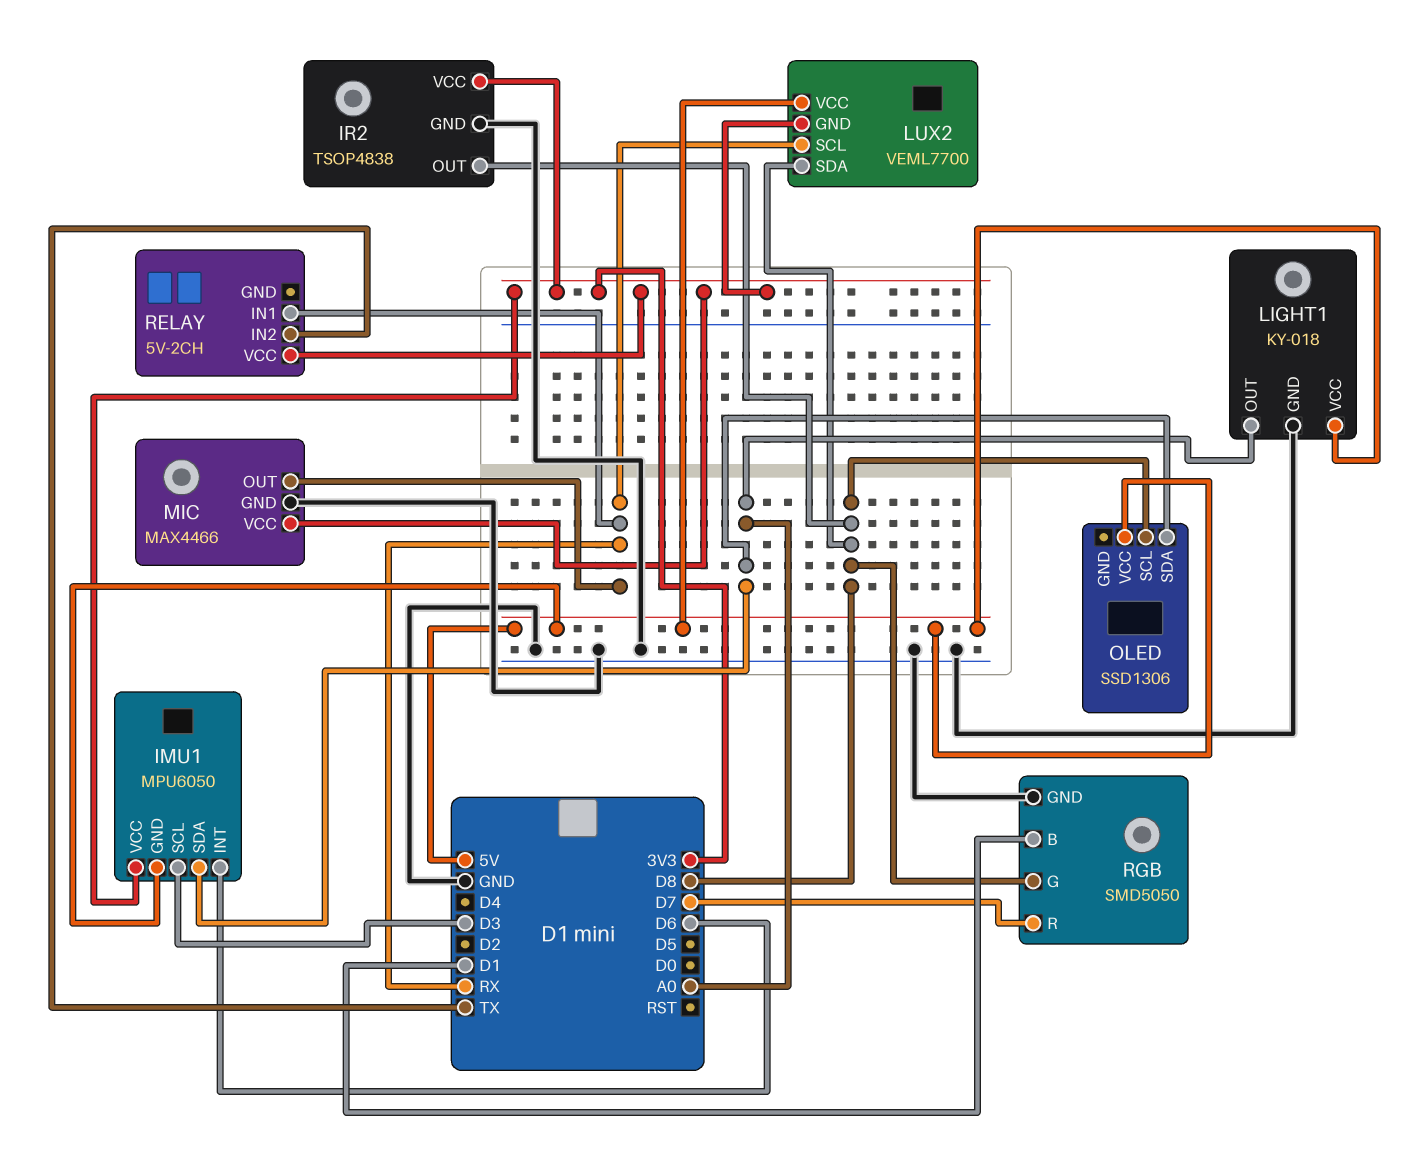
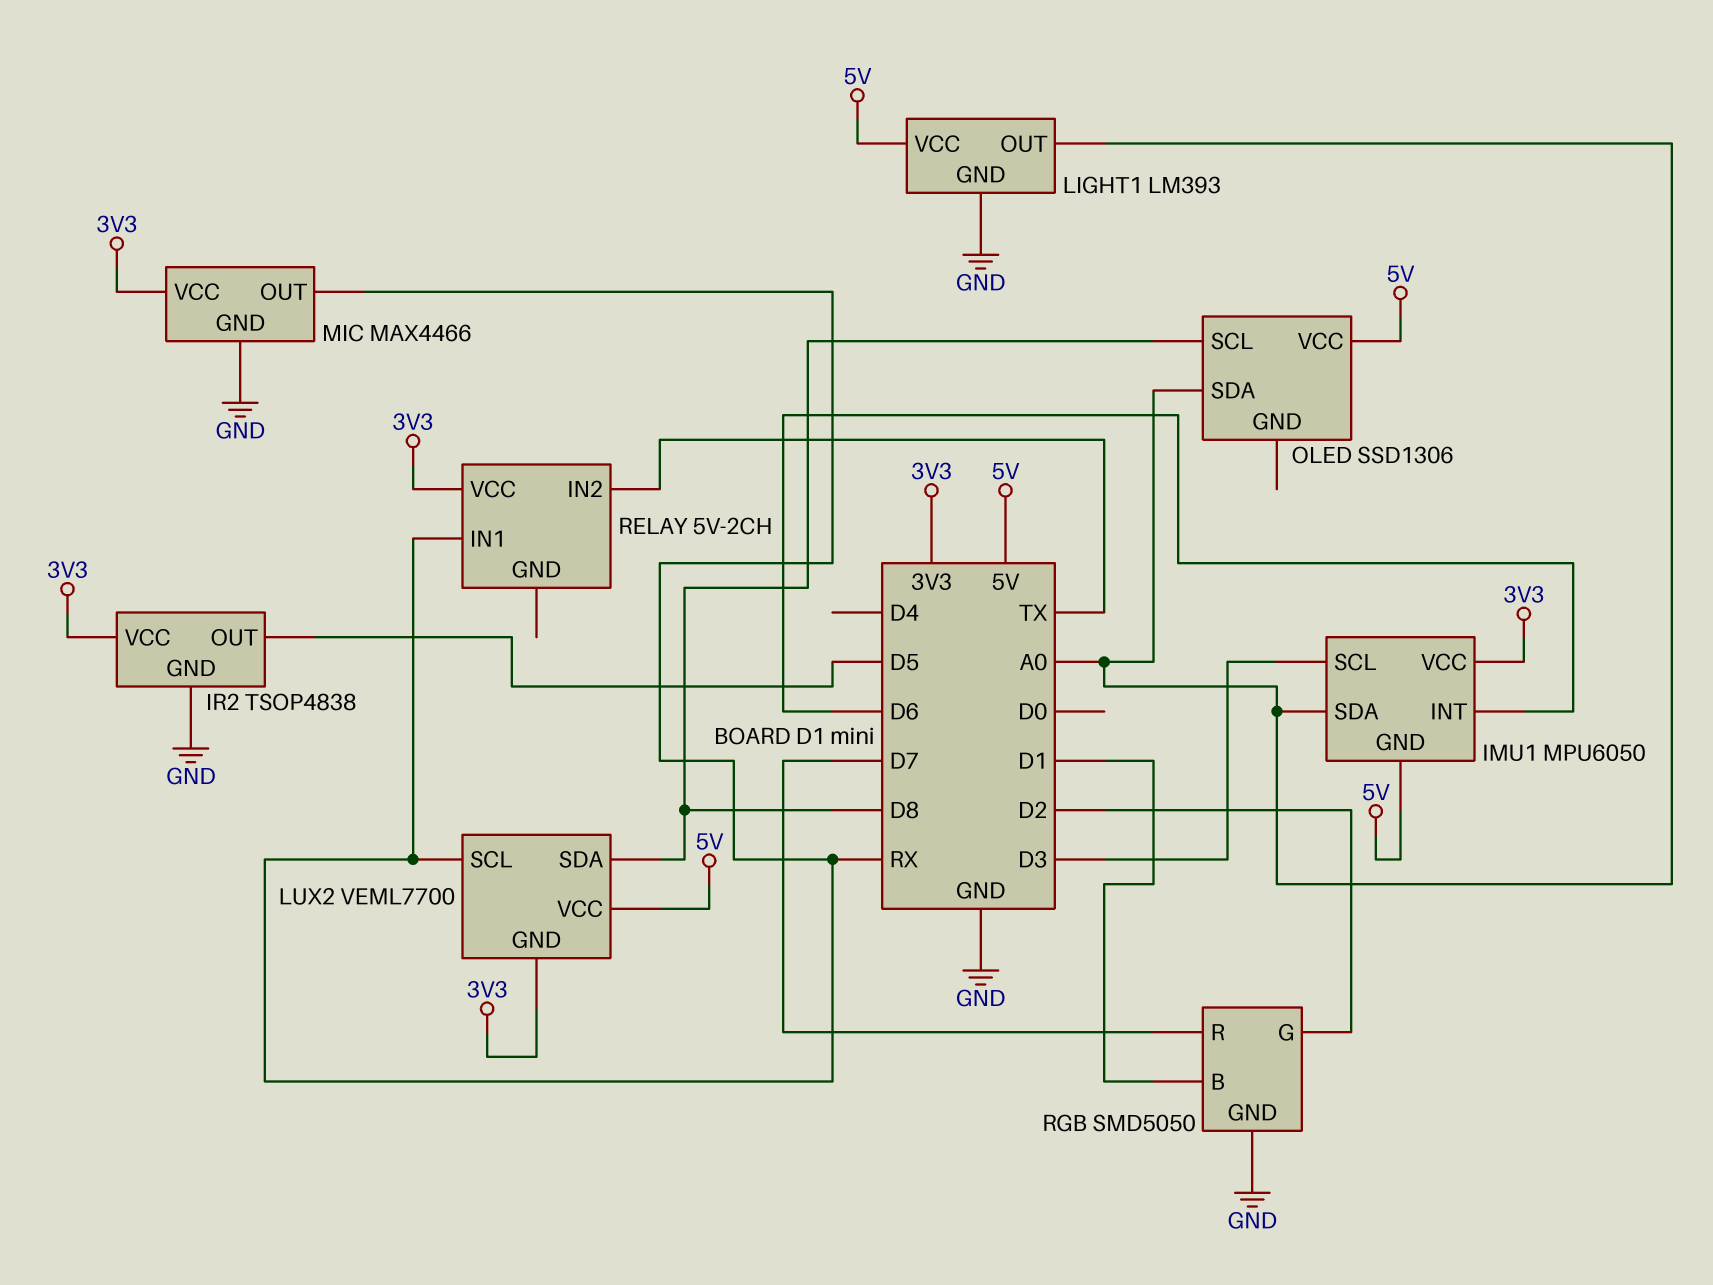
IR2 pin OUT: D8 -> D5
LIGHT1: KY-018 -> LM393
RGB pin G: D8 -> D2

